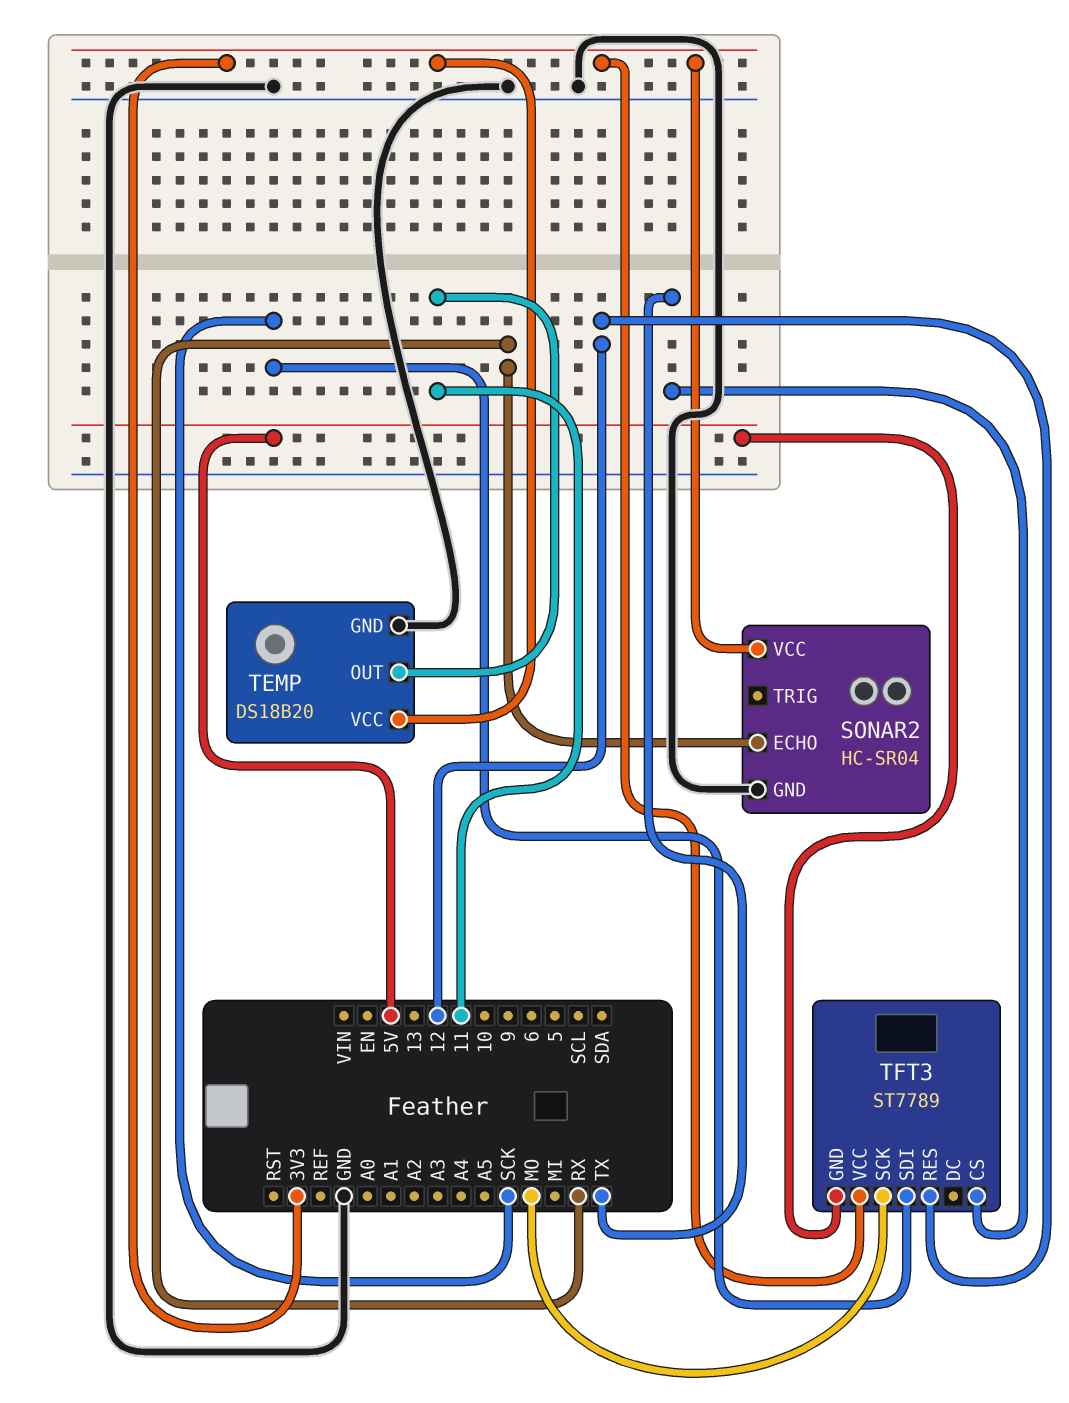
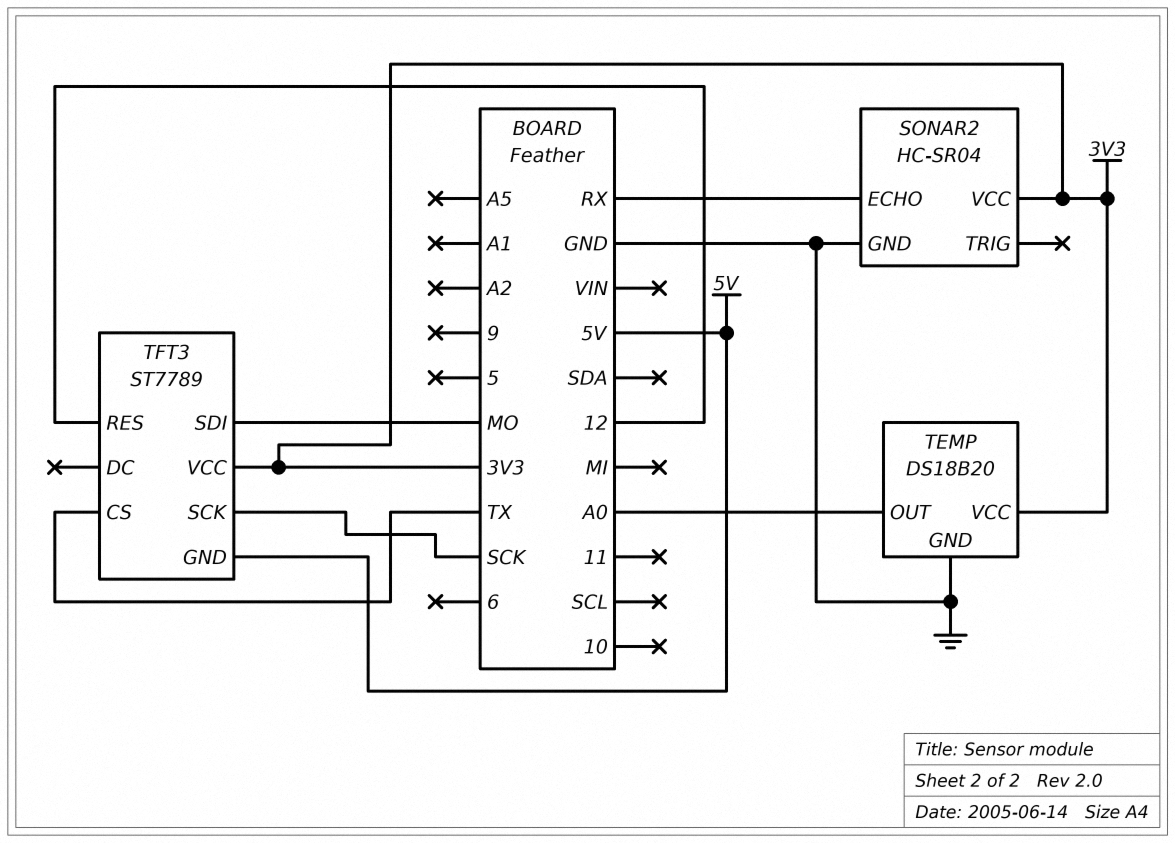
TEMP pin OUT: 11 -> A0
TFT3 pin SCK: MO -> SCK
TFT3 pin SDI: SCK -> MO

